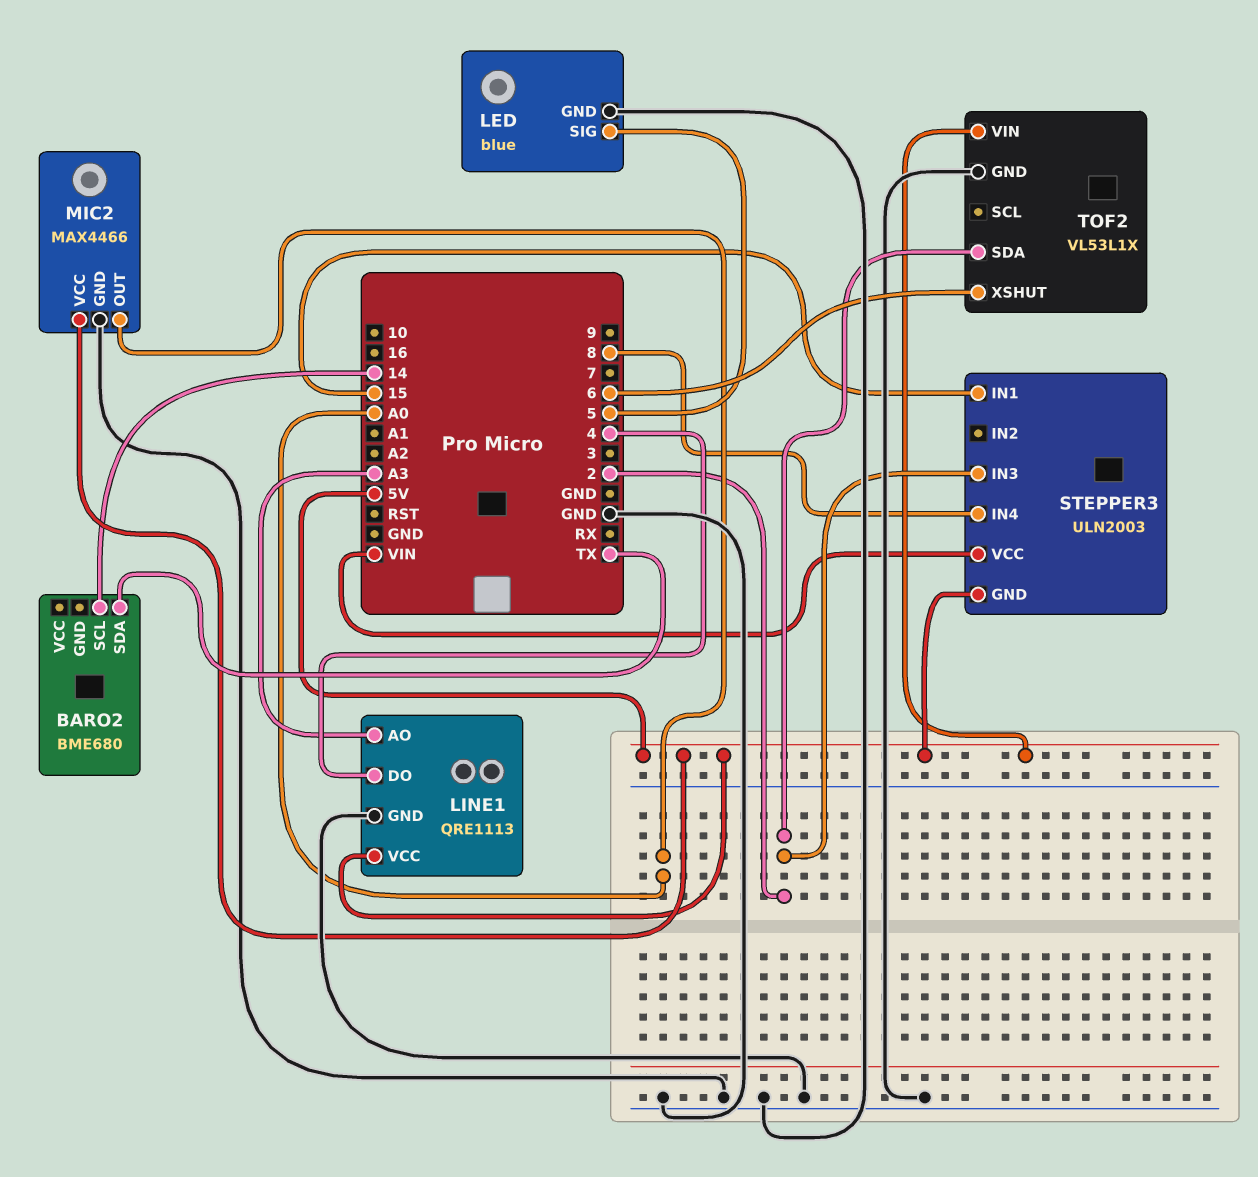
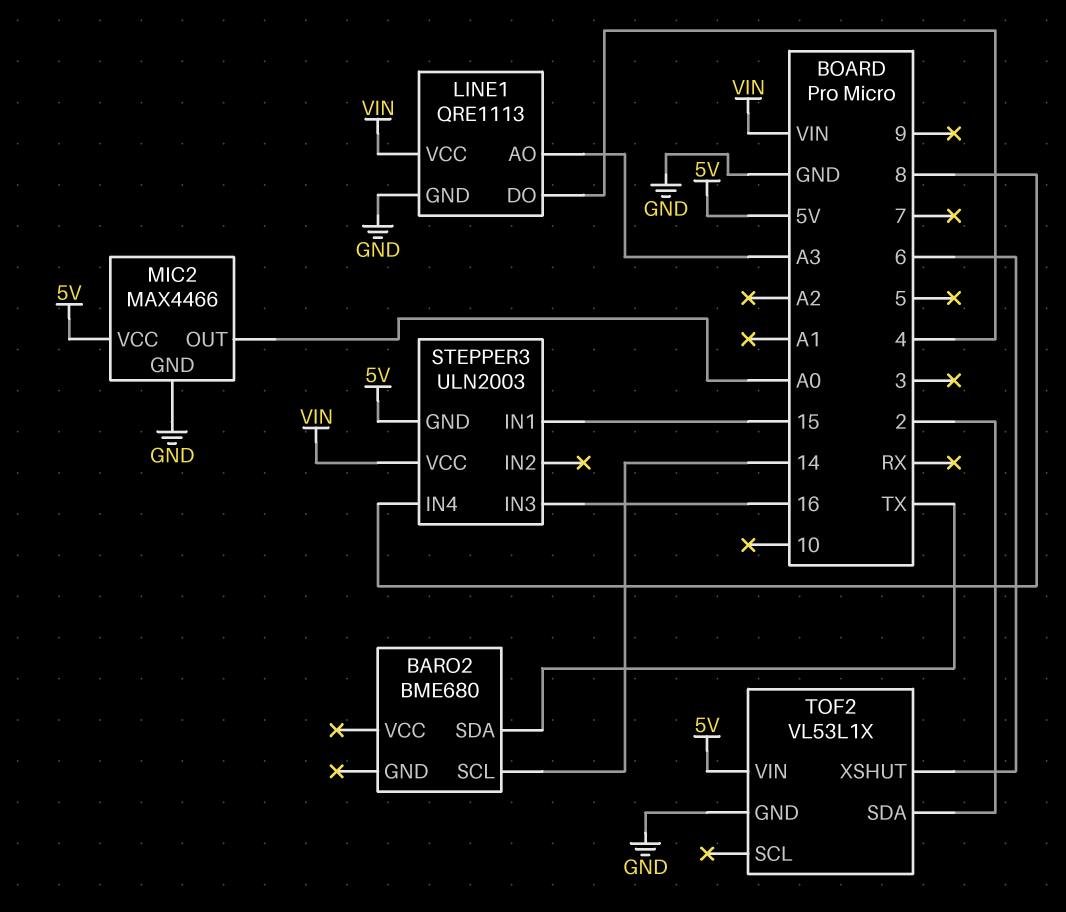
LED: blue -> none
LED pin GND: GND -> none
LED pin SIG: 5 -> none
LINE1 pin VCC: 5V -> VIN
STEPPER3 pin IN3: 2 -> 16

